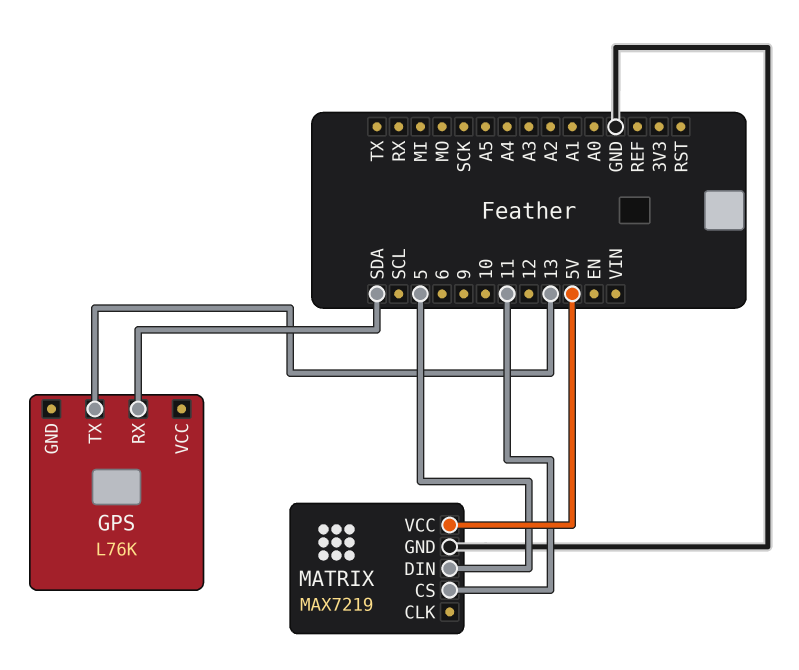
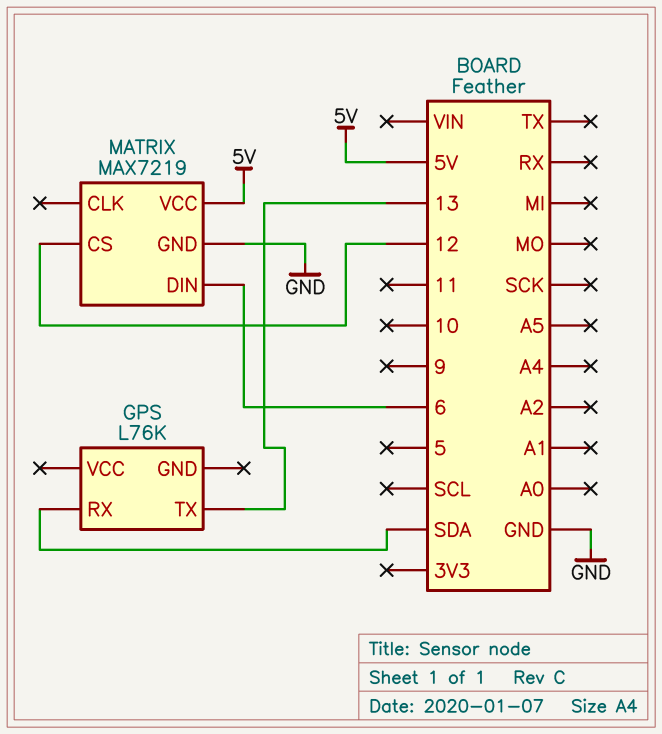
MATRIX pin CS: 11 -> 12
MATRIX pin DIN: 5 -> 6

